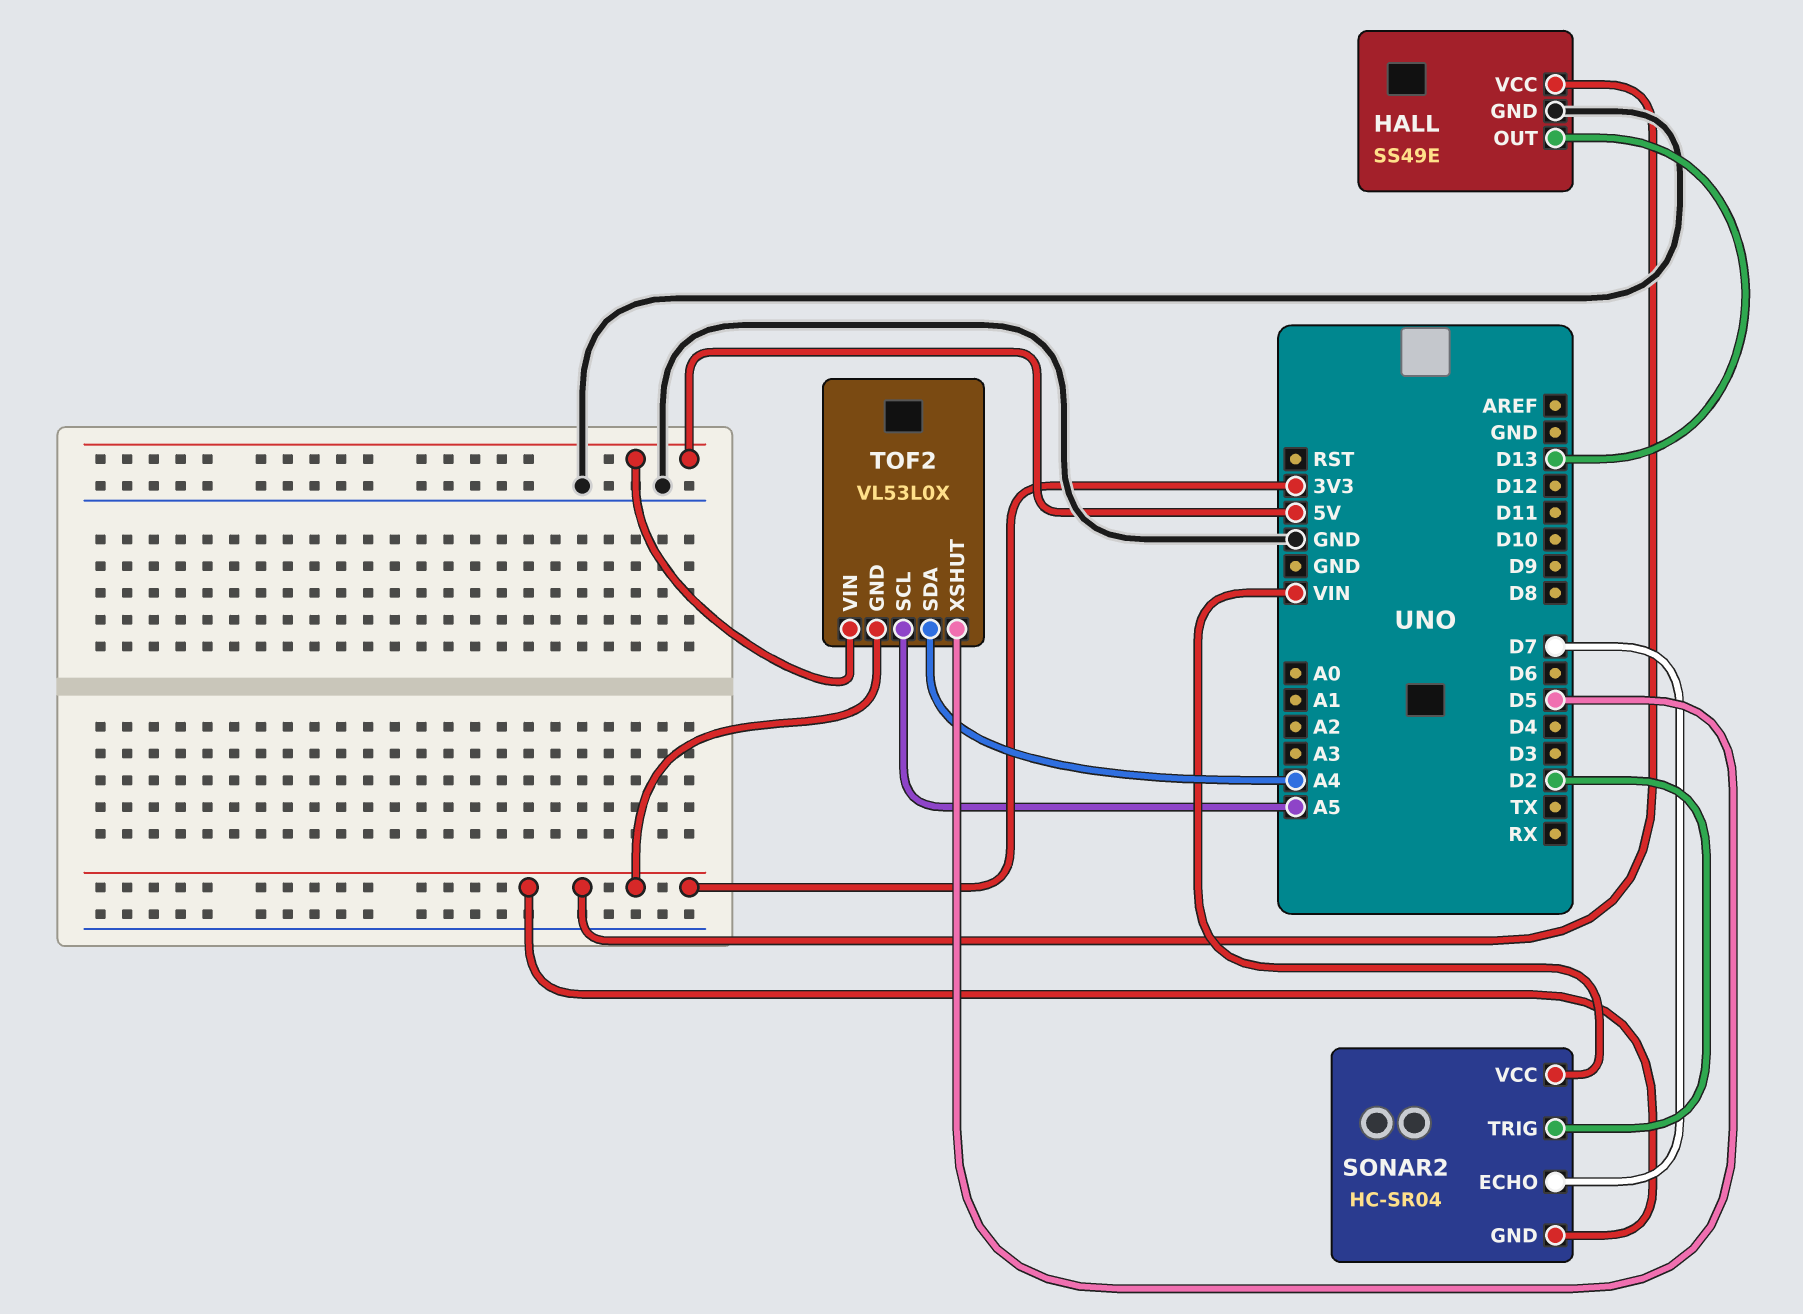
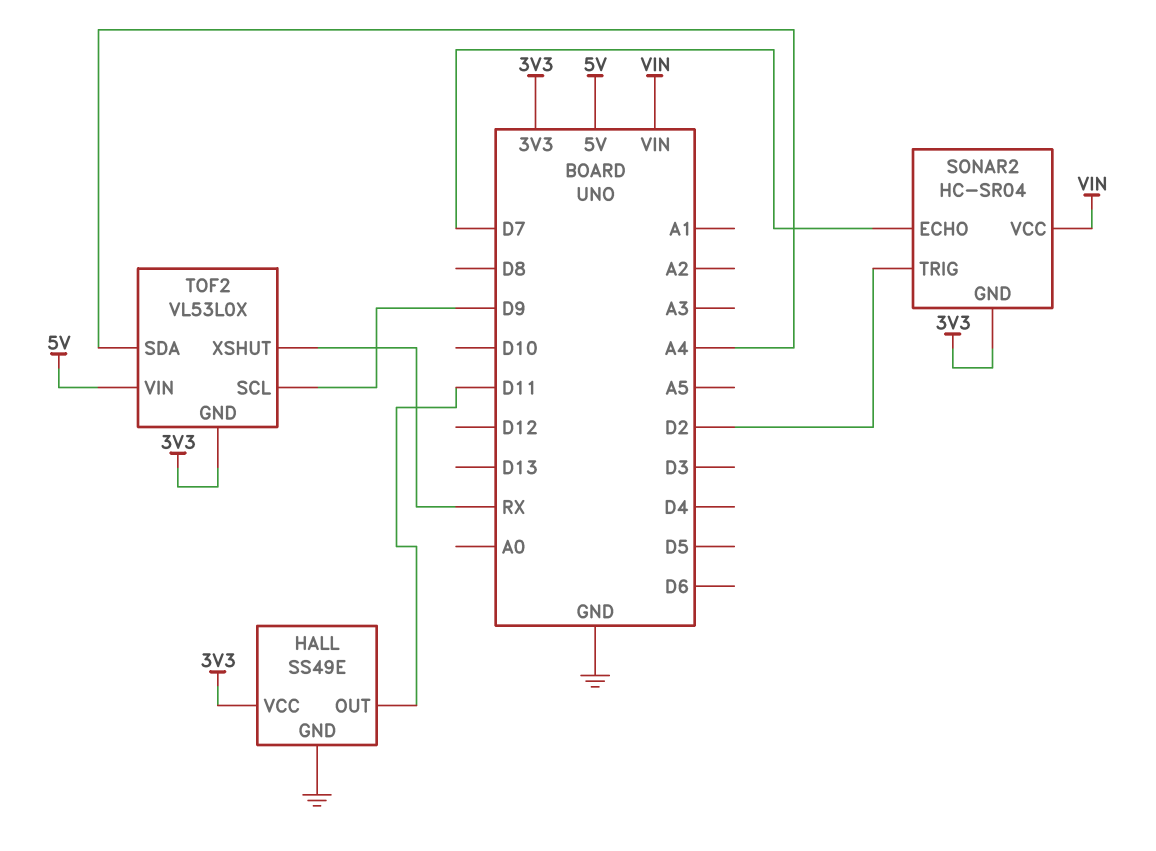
HALL pin OUT: D13 -> D11
TOF2 pin SCL: A5 -> D9
TOF2 pin XSHUT: D5 -> RX

